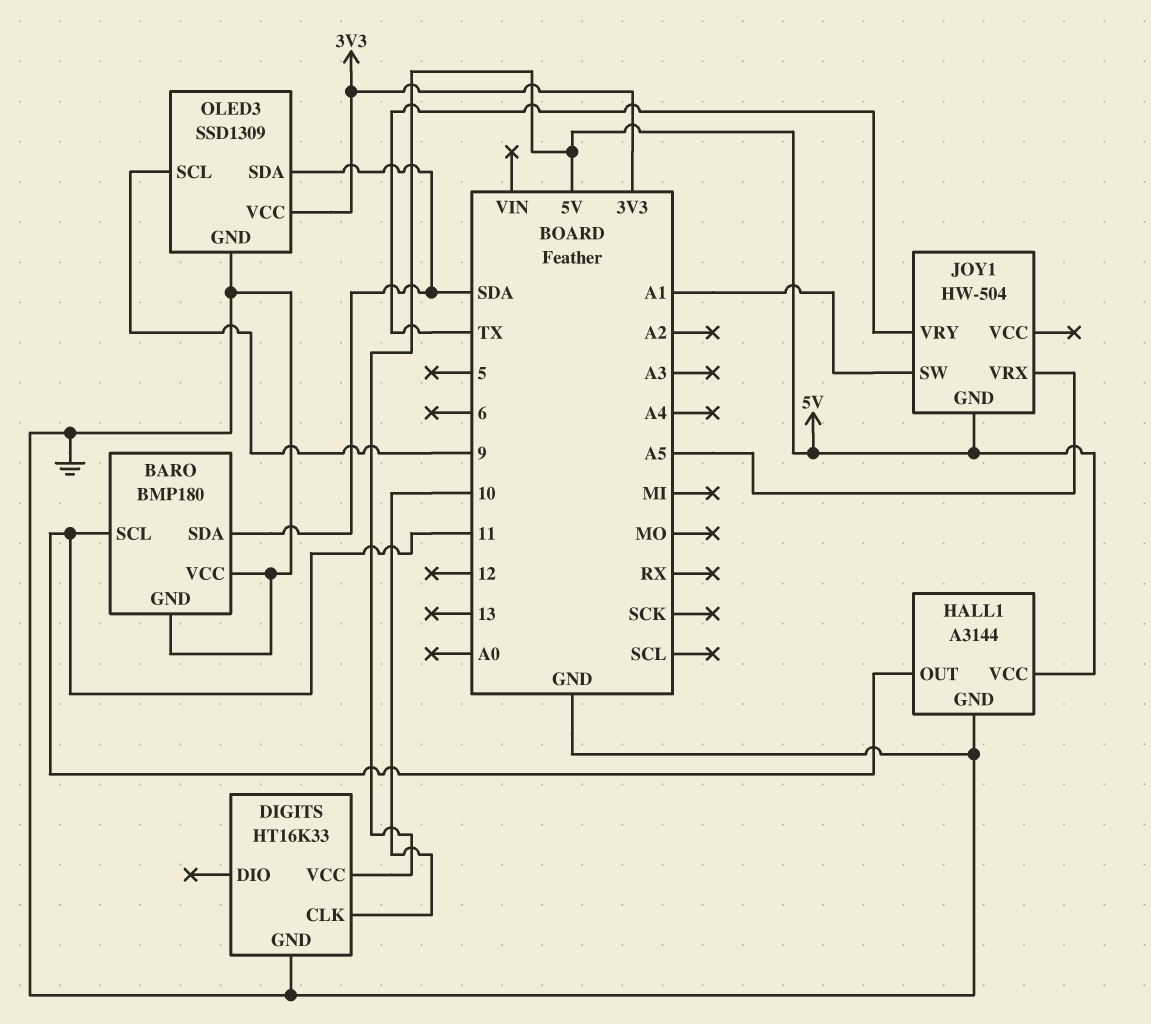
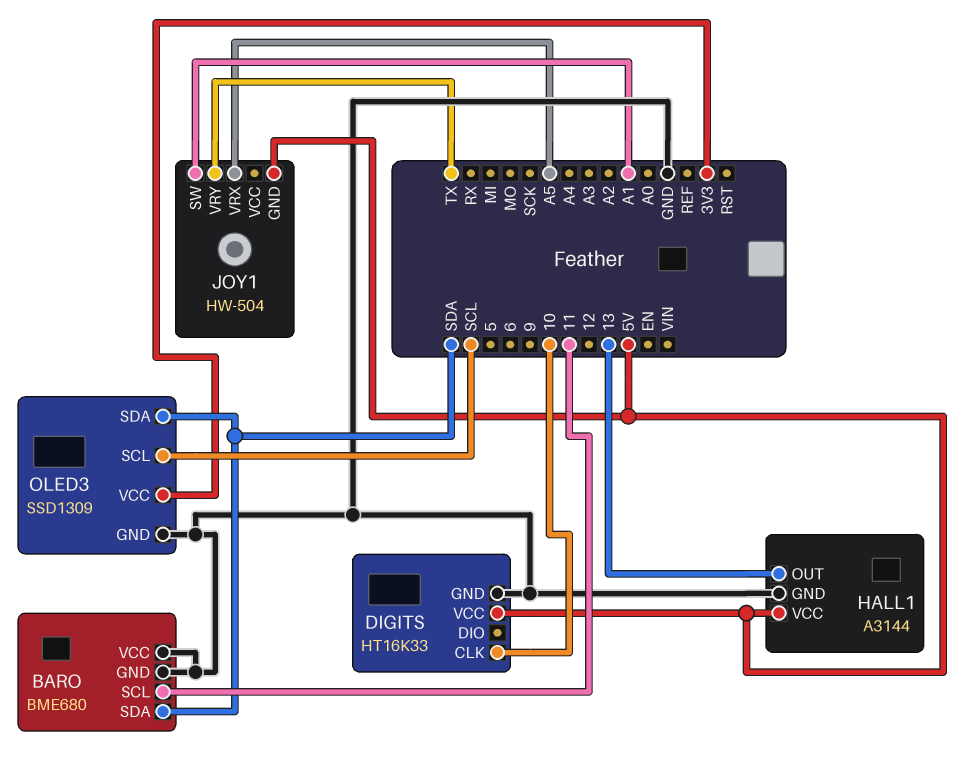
BARO: BMP180 -> BME680
HALL1 pin OUT: 11 -> 13
OLED3 pin SCL: 9 -> SCL

